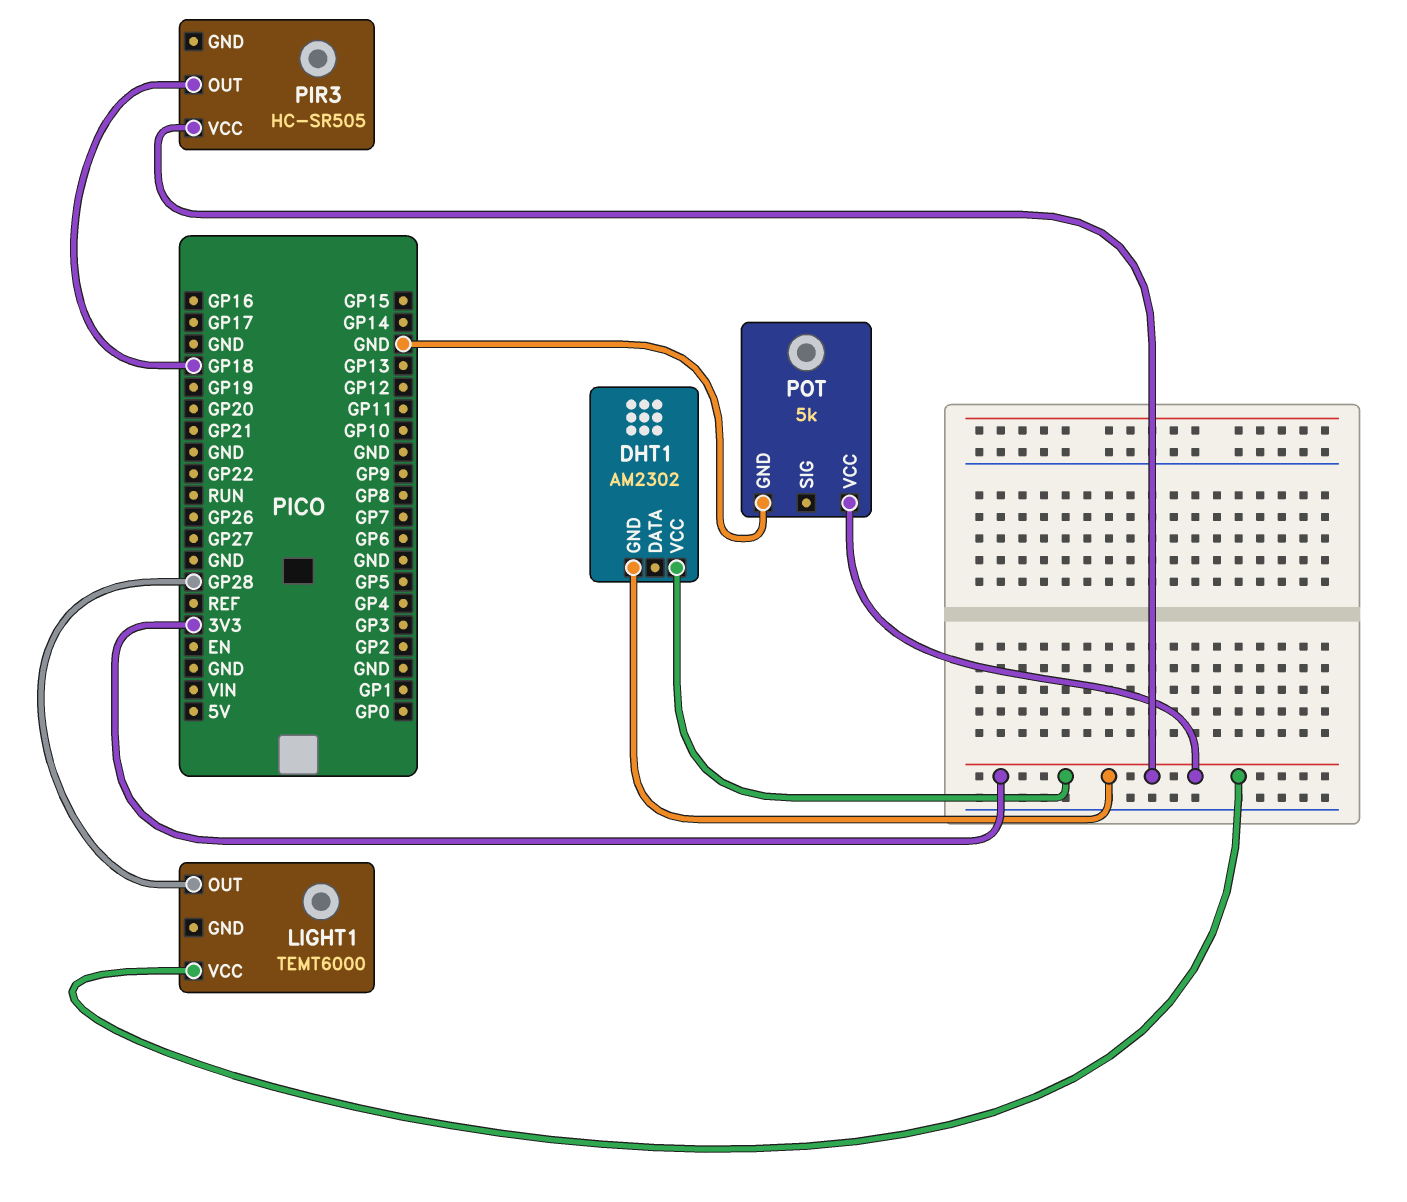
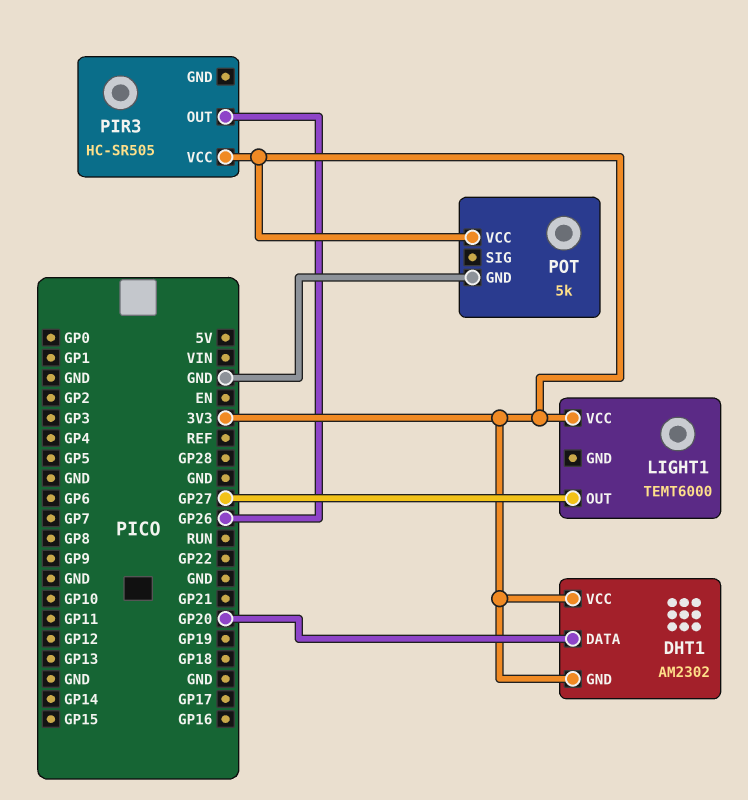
DHT1 pin DATA: none -> GP20
LIGHT1 pin OUT: GP28 -> GP27
PIR3 pin OUT: GP18 -> GP26

